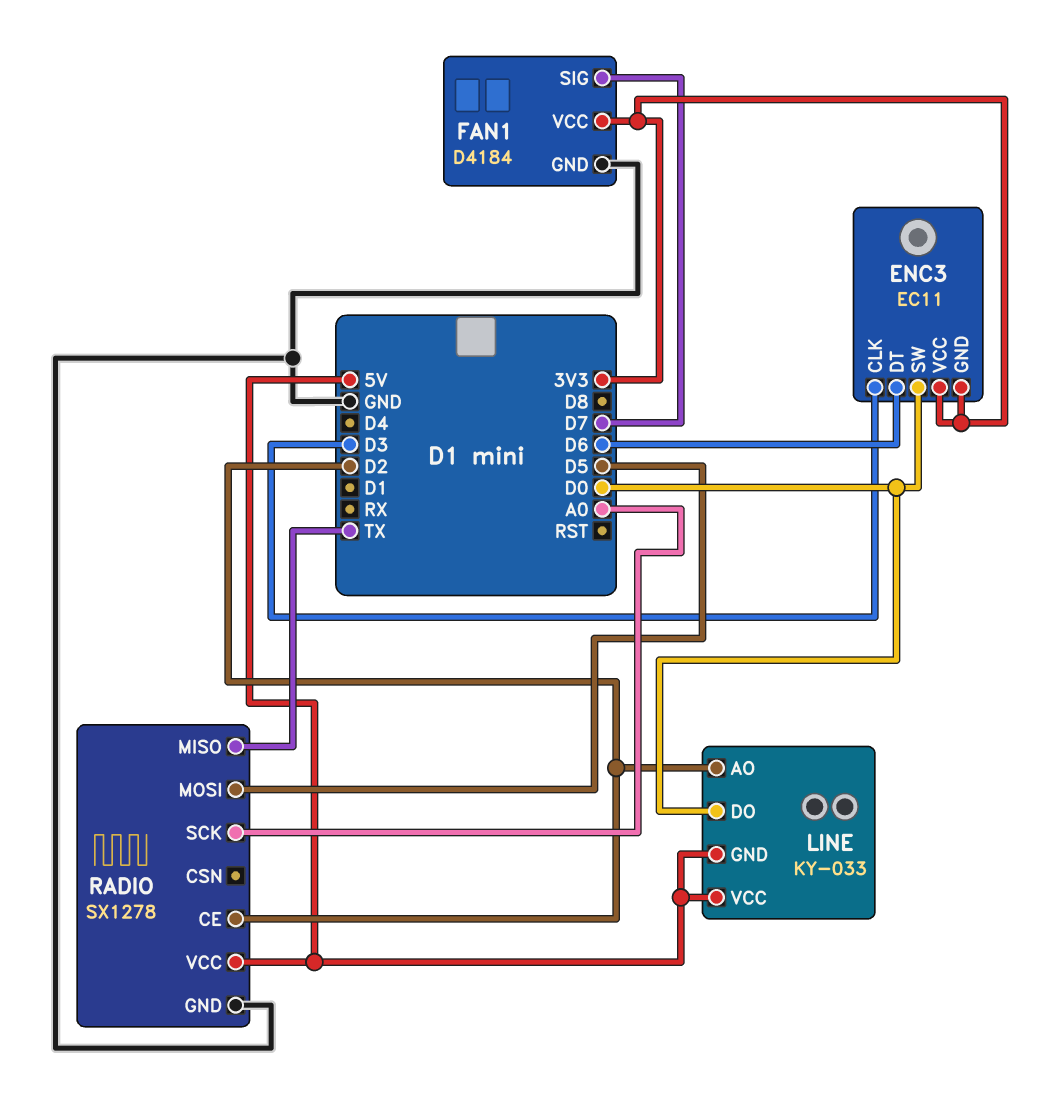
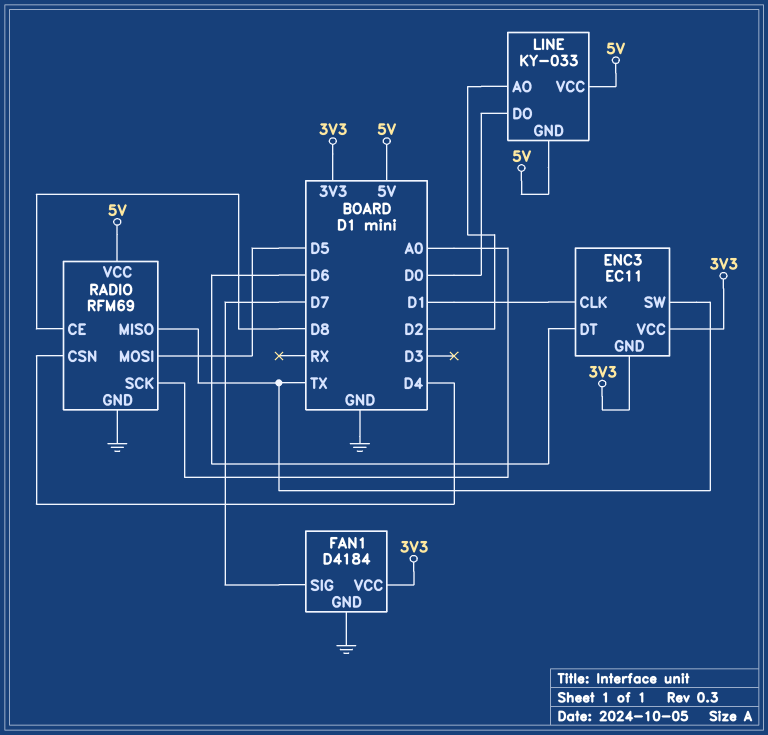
ENC3 pin CLK: D3 -> D1
ENC3 pin SW: D0 -> TX
RADIO: SX1278 -> RFM69
RADIO pin CE: D2 -> D8
RADIO pin CSN: none -> D4

